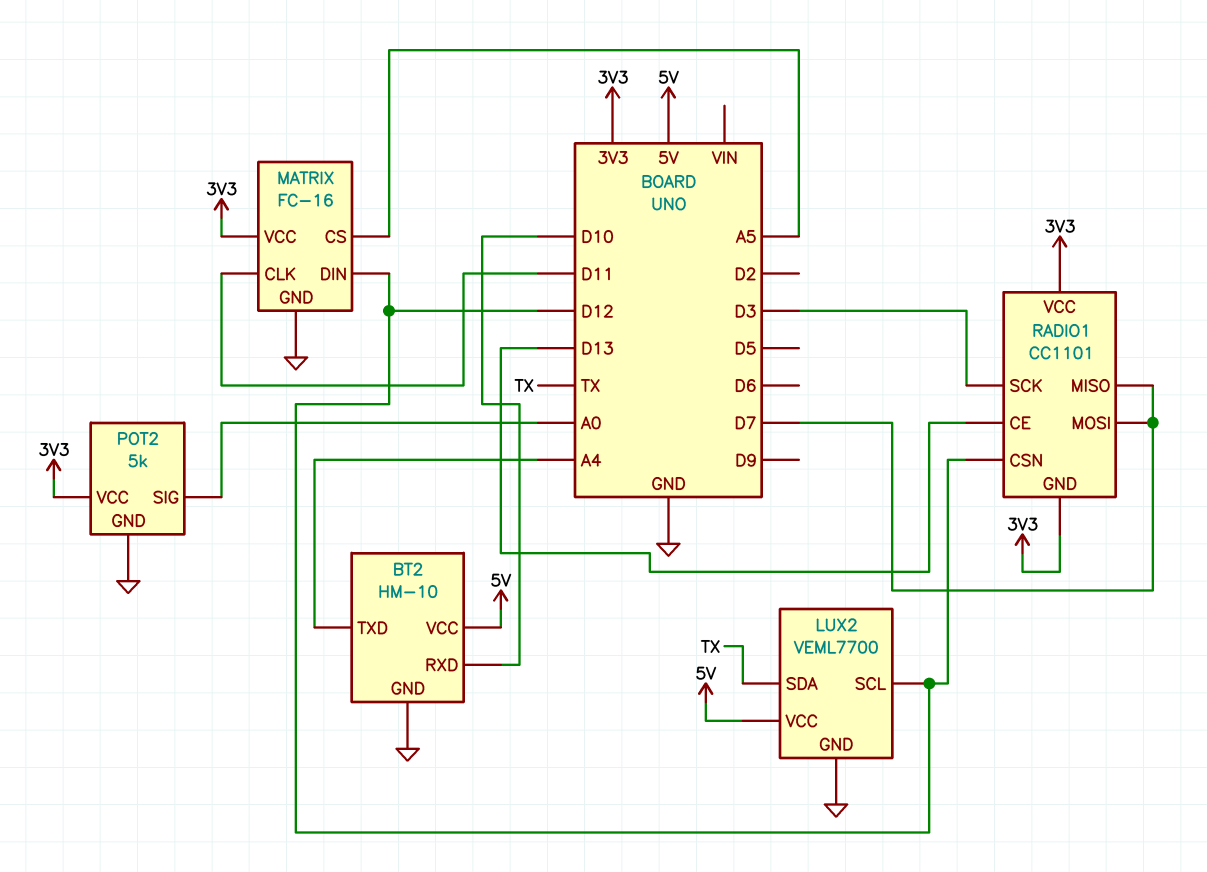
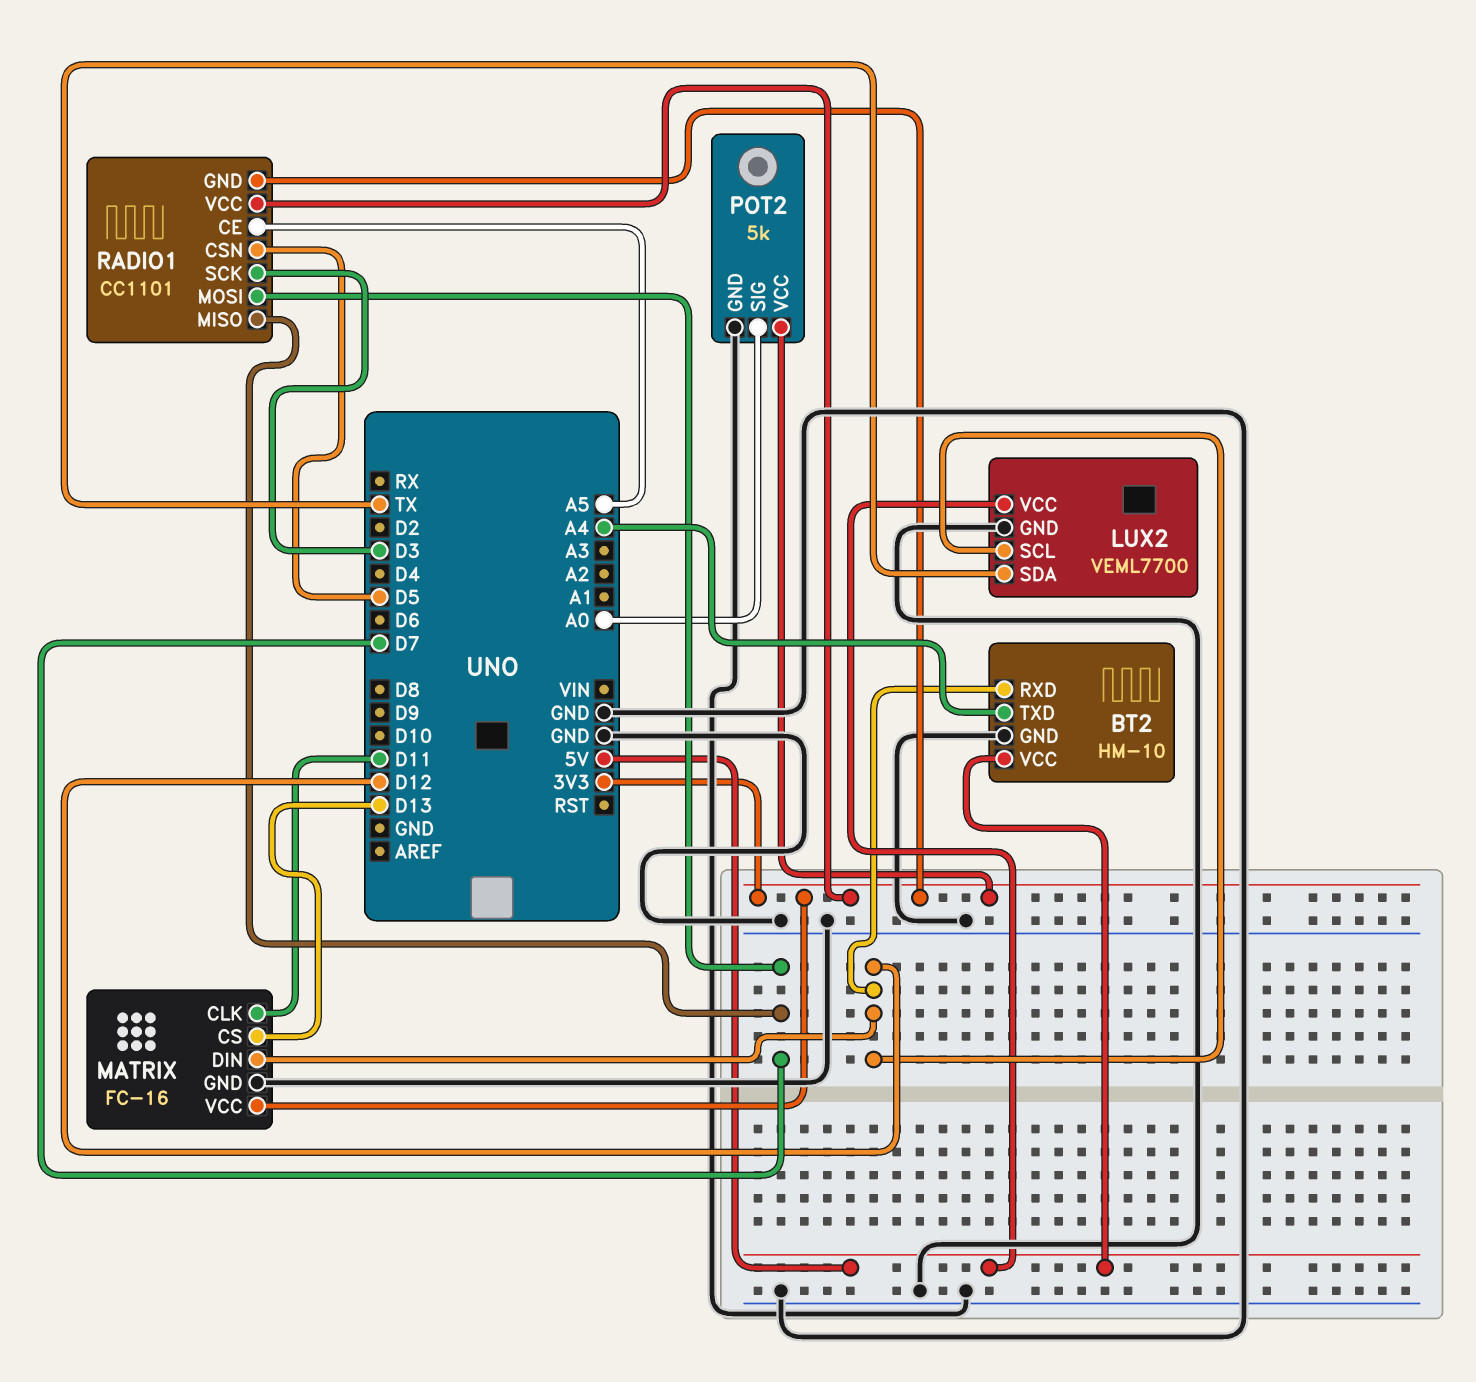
BT2 pin RXD: D10 -> D12
MATRIX pin CS: A5 -> D13
RADIO1 pin CE: D13 -> A5
RADIO1 pin CSN: D12 -> D5

